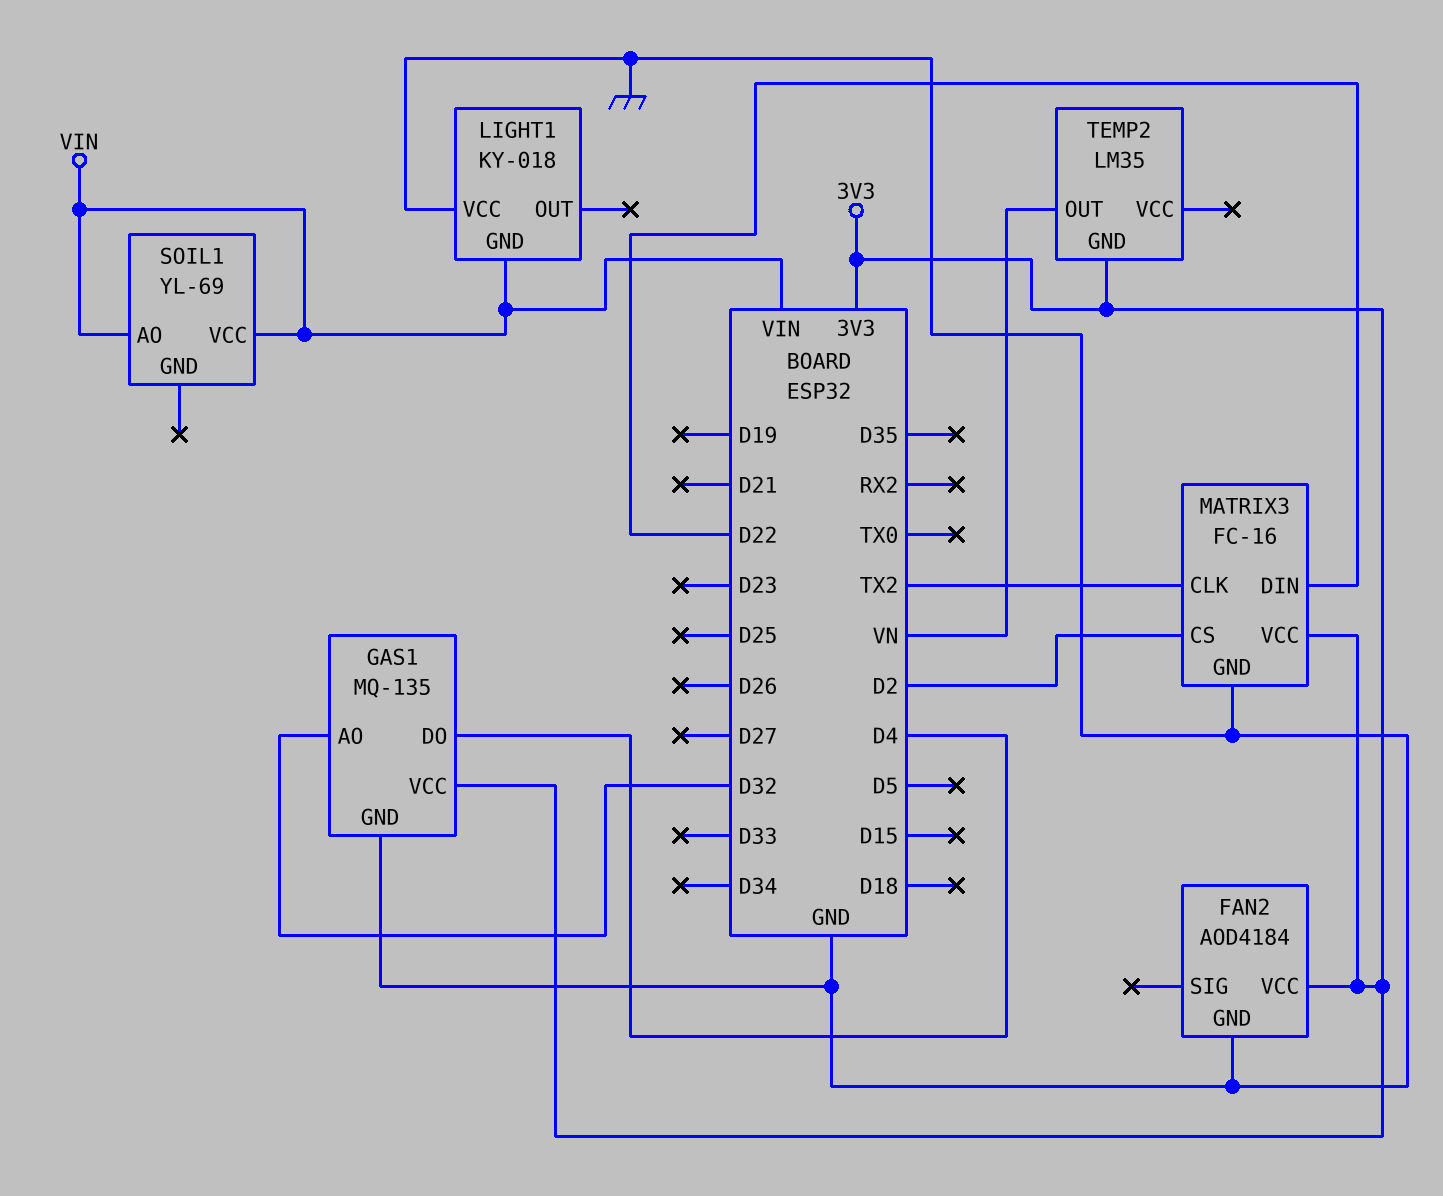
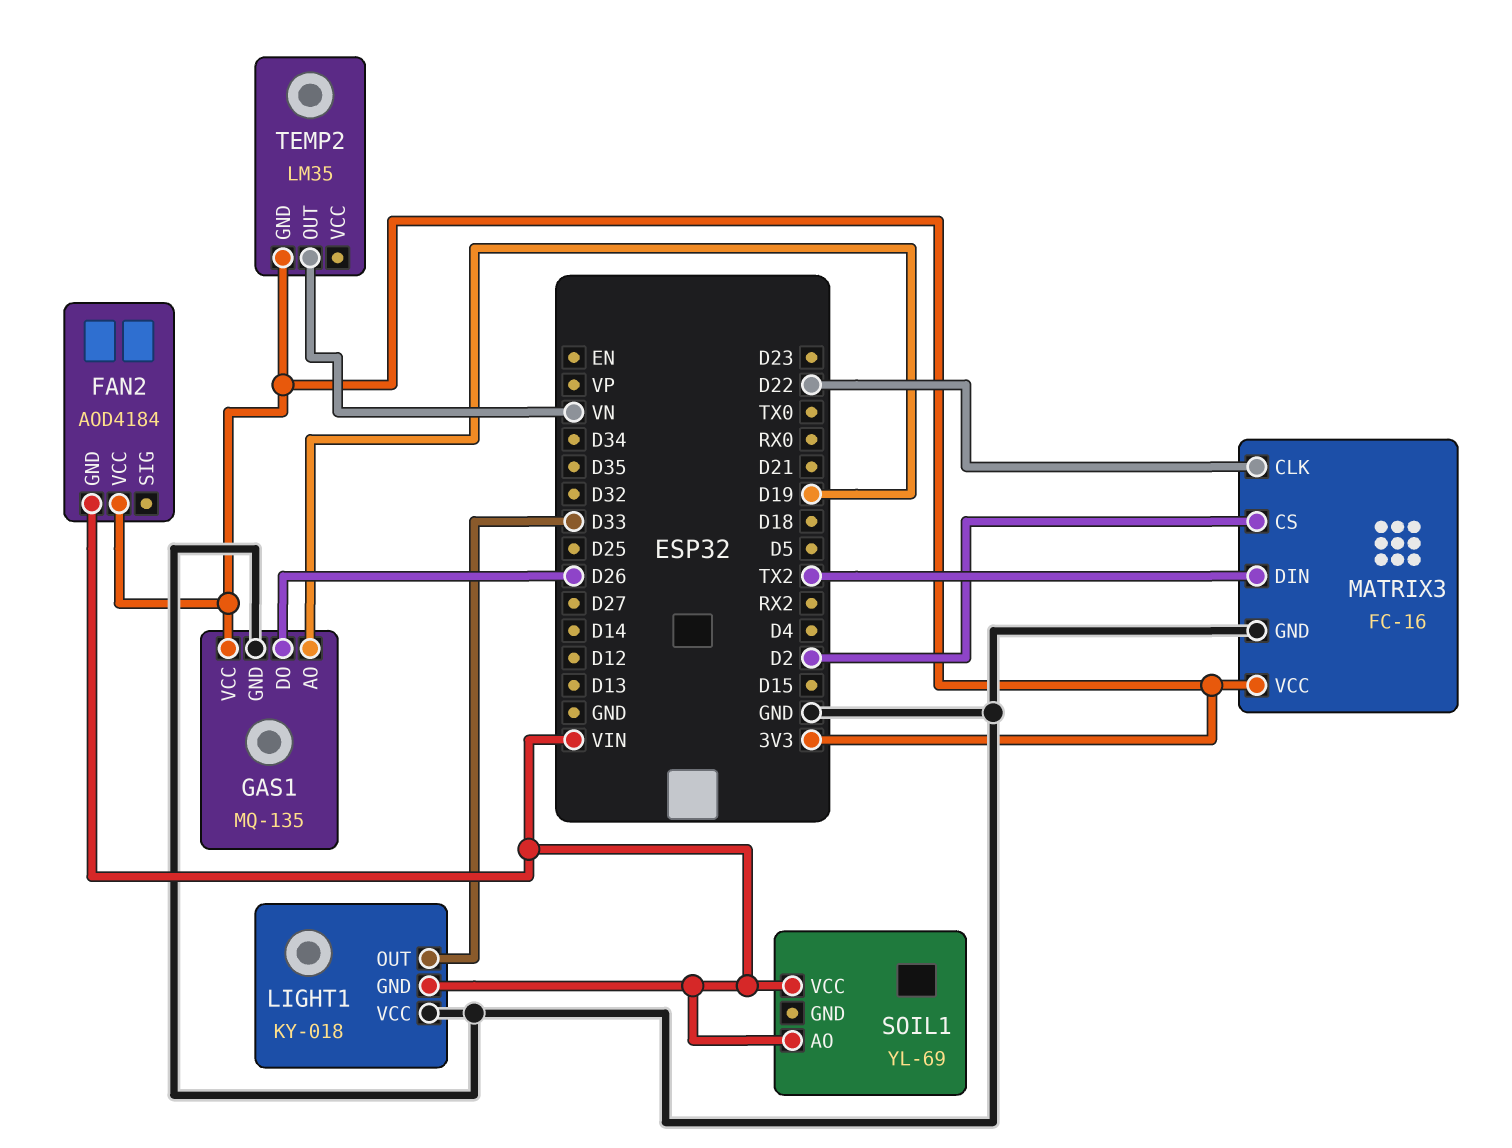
FAN2 pin GND: GND -> VIN
GAS1 pin AO: D32 -> D19
GAS1 pin DO: D4 -> D26
LIGHT1 pin OUT: none -> D33
MATRIX3 pin CLK: TX2 -> D22
MATRIX3 pin DIN: D22 -> TX2

